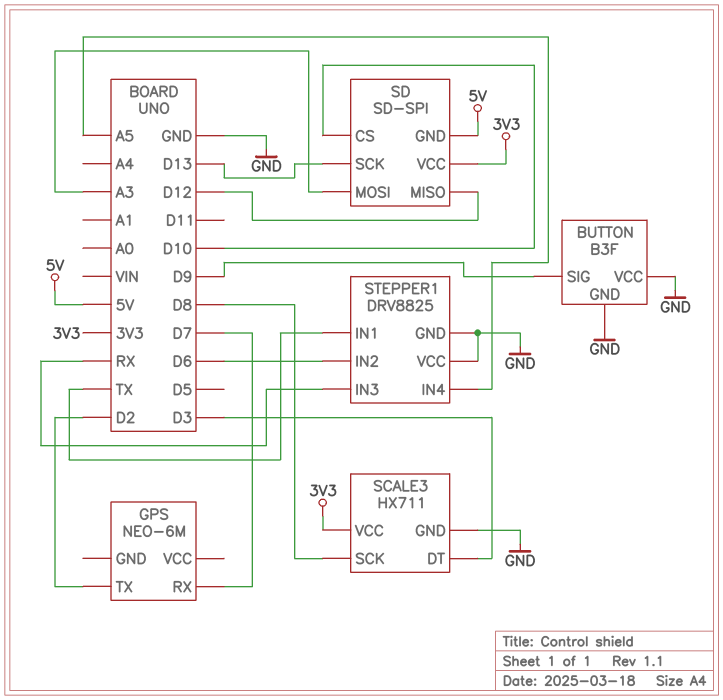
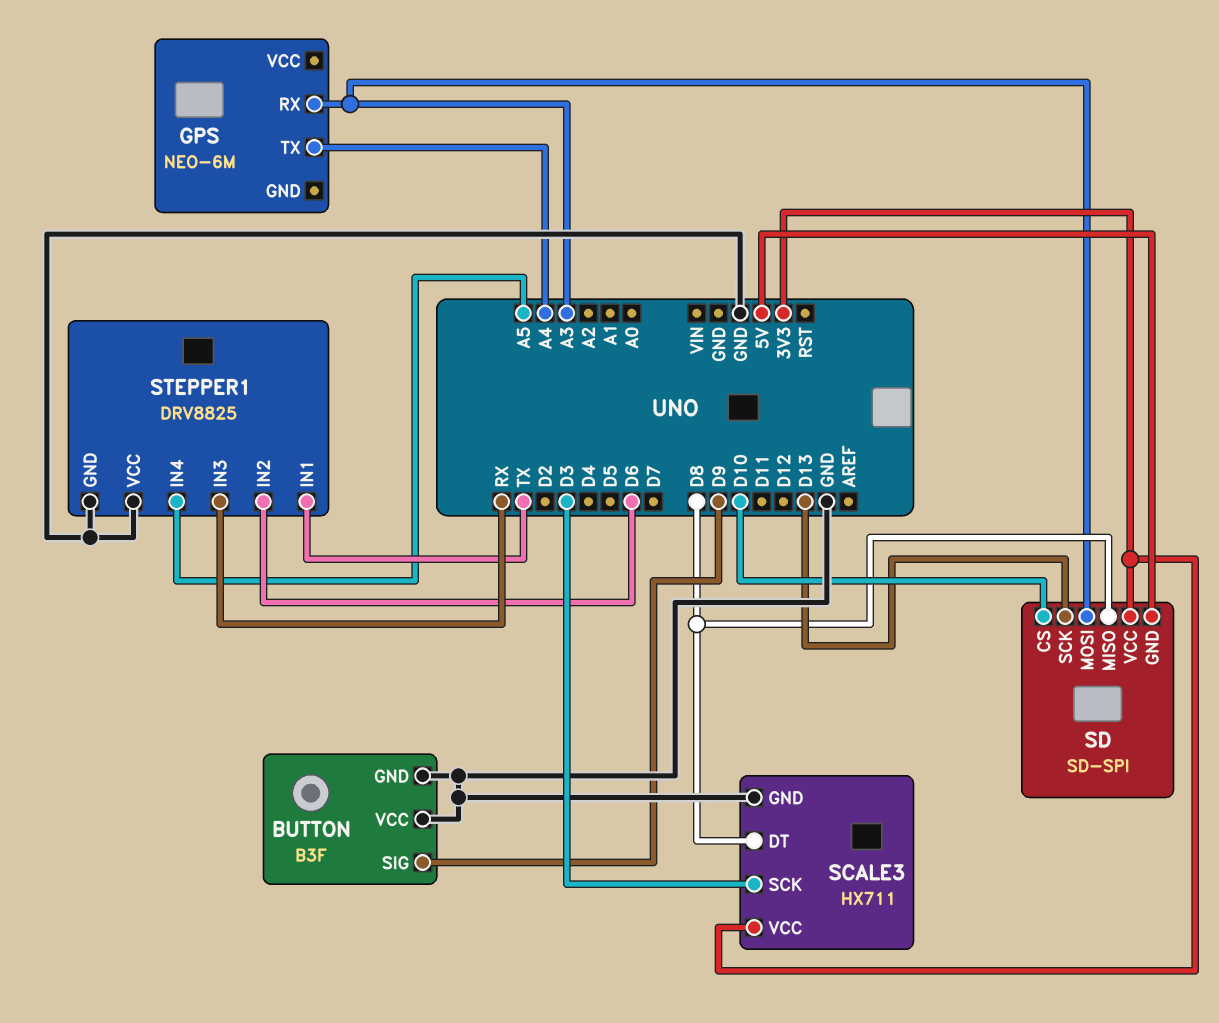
GPS pin RX: D7 -> A3
GPS pin TX: D2 -> A4
SCALE3 pin DT: D3 -> D8
SCALE3 pin SCK: D8 -> D3
SD pin MISO: D12 -> D8

